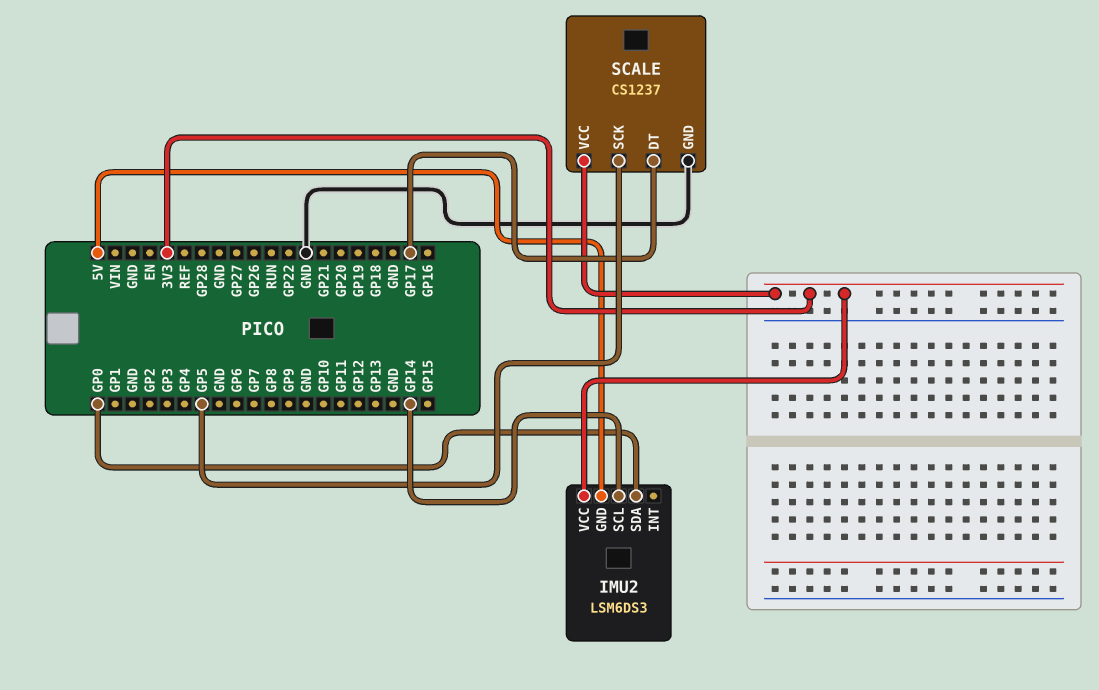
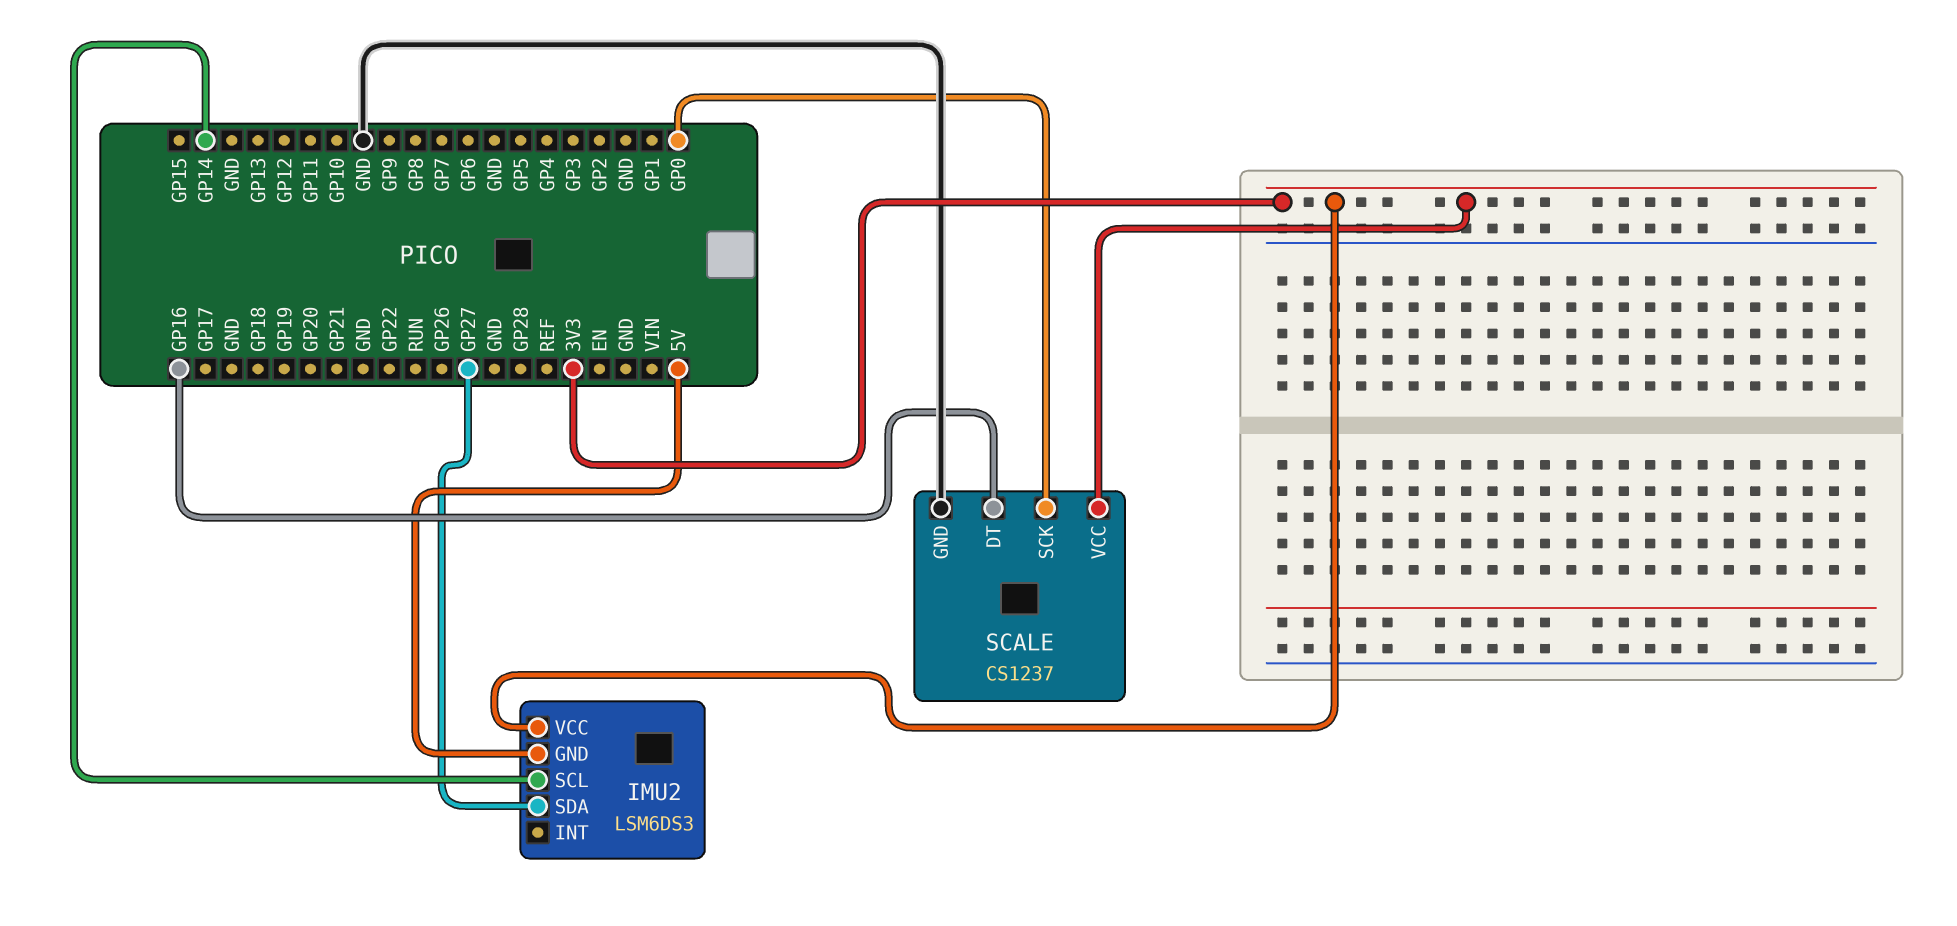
IMU2 pin SDA: GP0 -> GP27
SCALE pin DT: GP17 -> GP16
SCALE pin SCK: GP5 -> GP0

